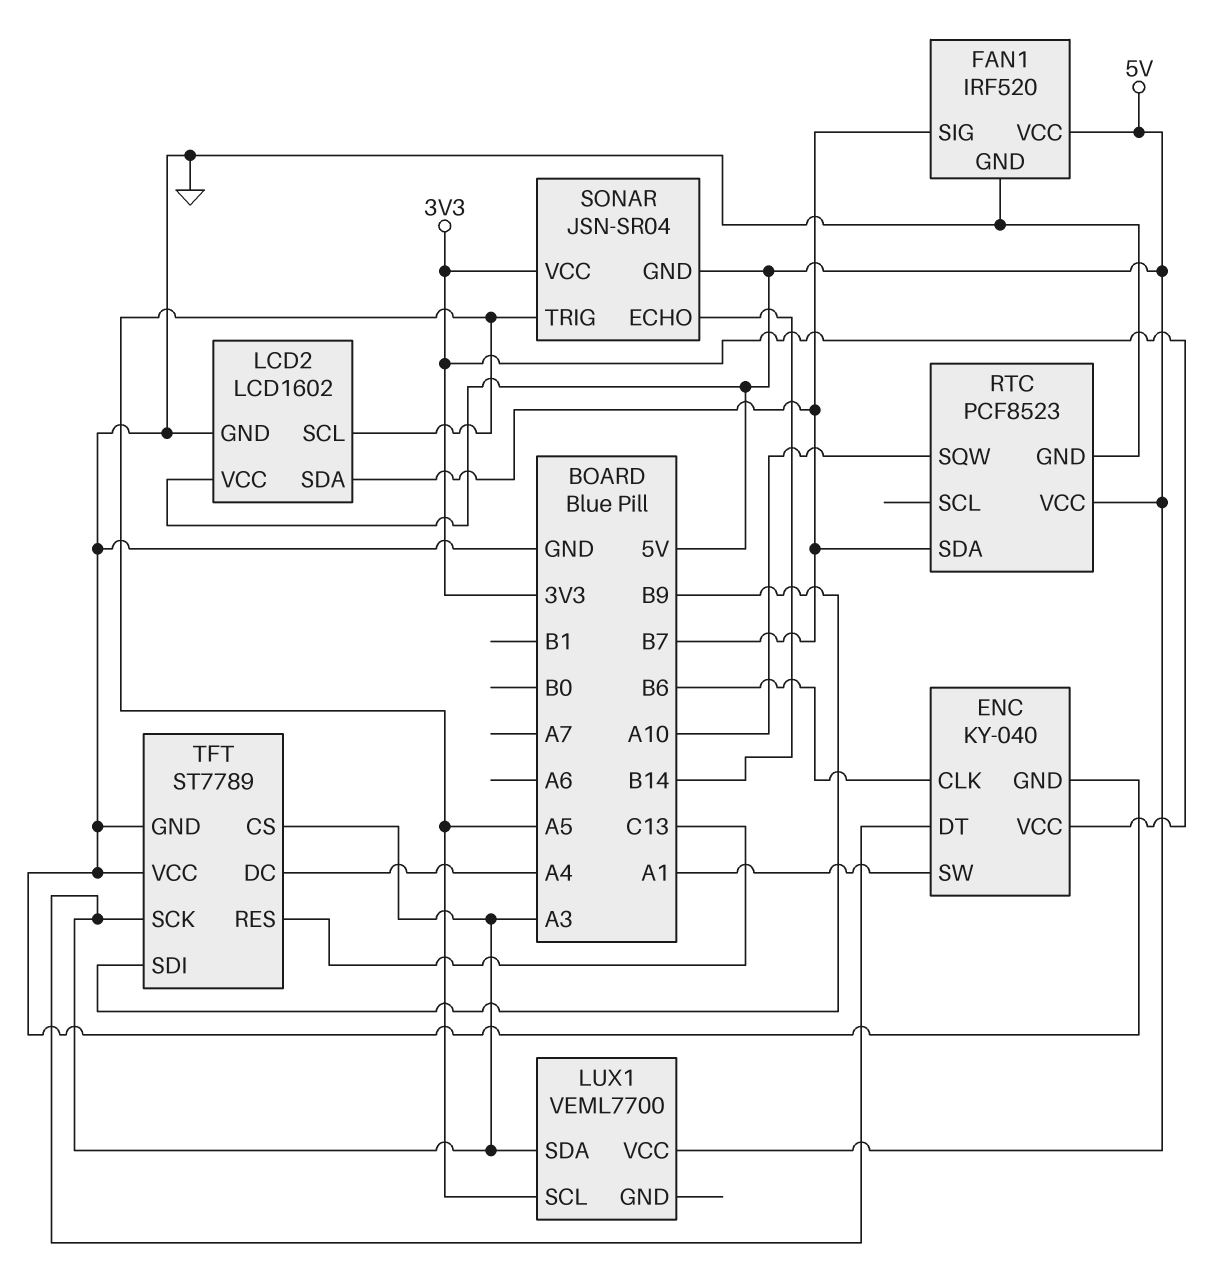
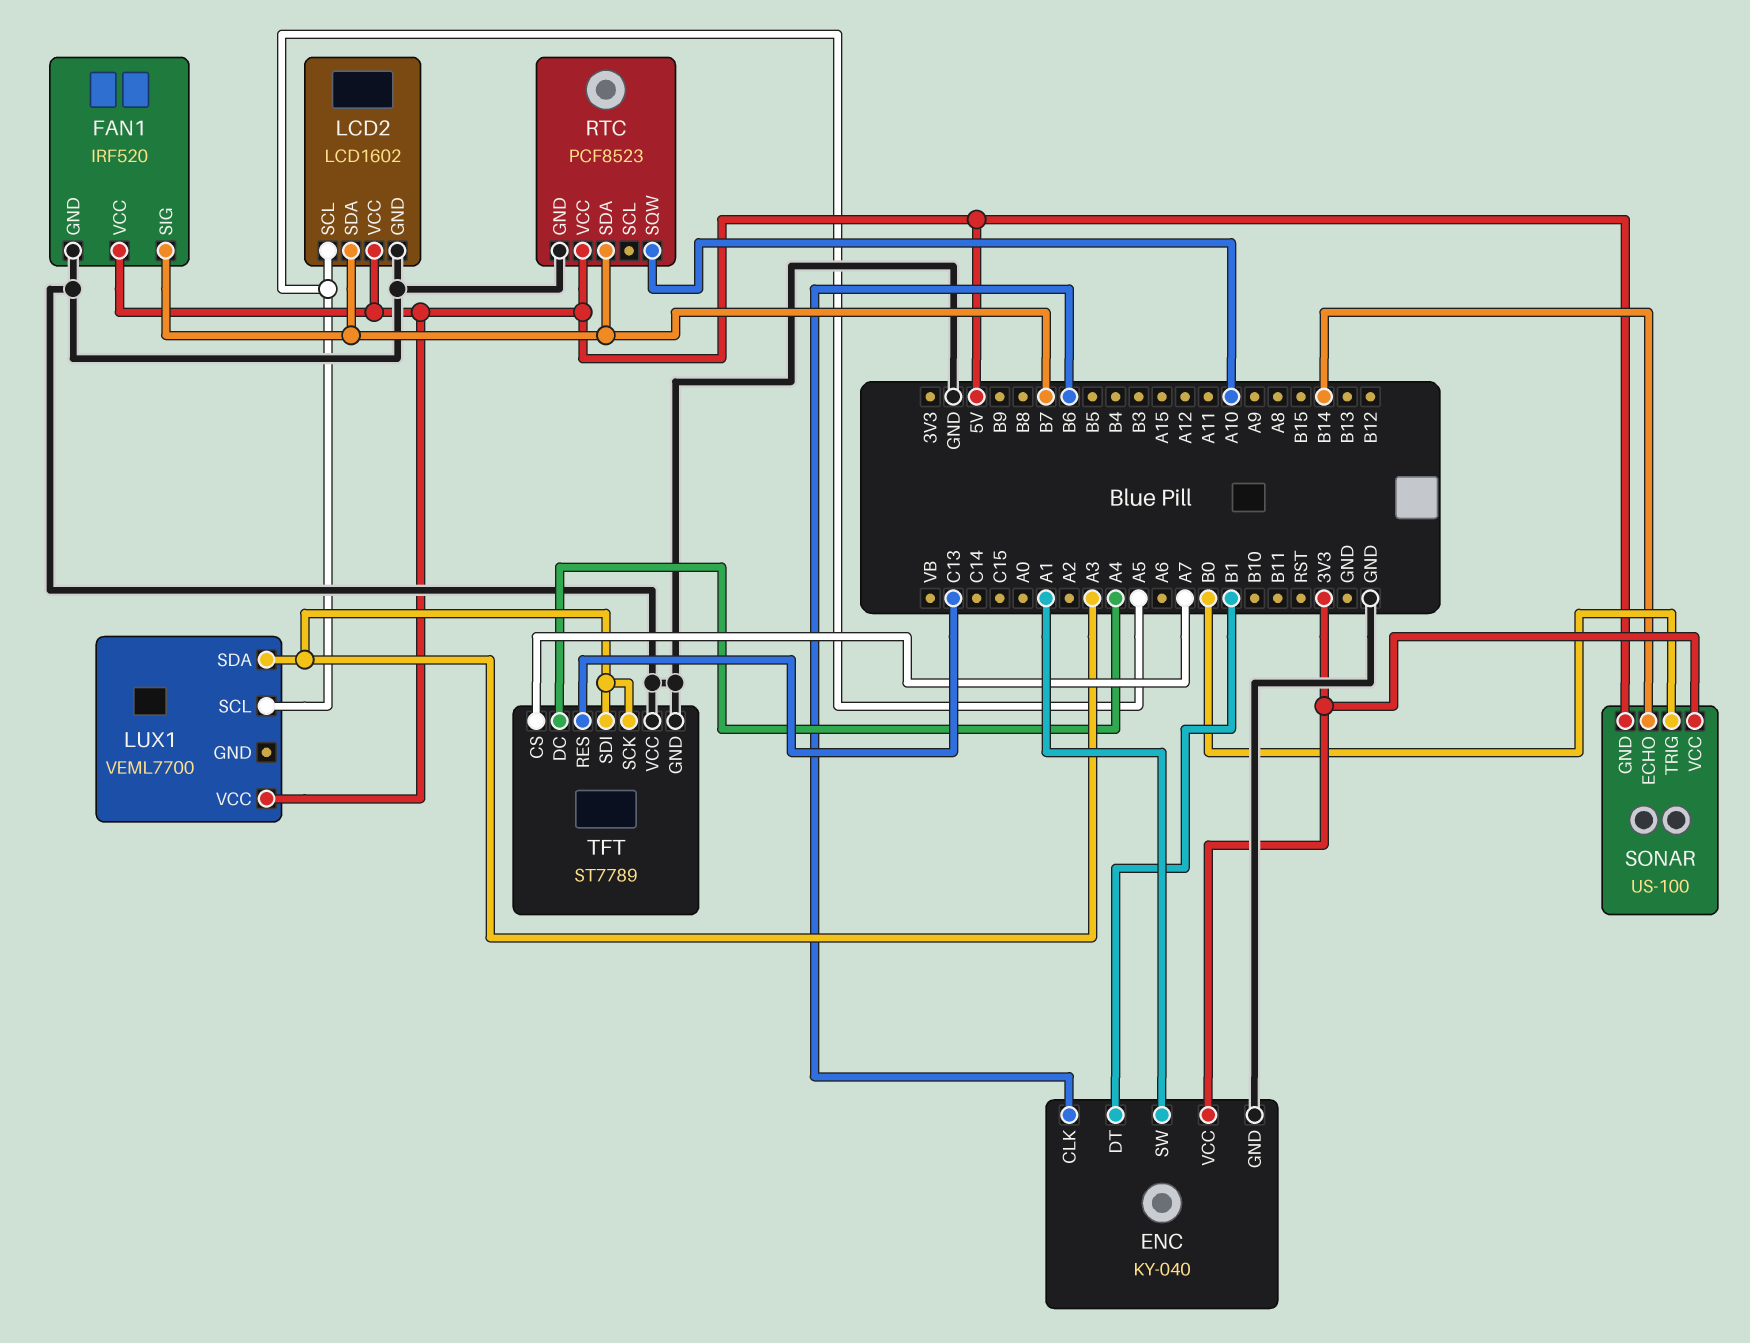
ENC pin DT: A3 -> B1
SONAR: JSN-SR04 -> US-100
SONAR pin TRIG: A5 -> B0
TFT pin CS: A3 -> A7
TFT pin SDI: B9 -> A3

